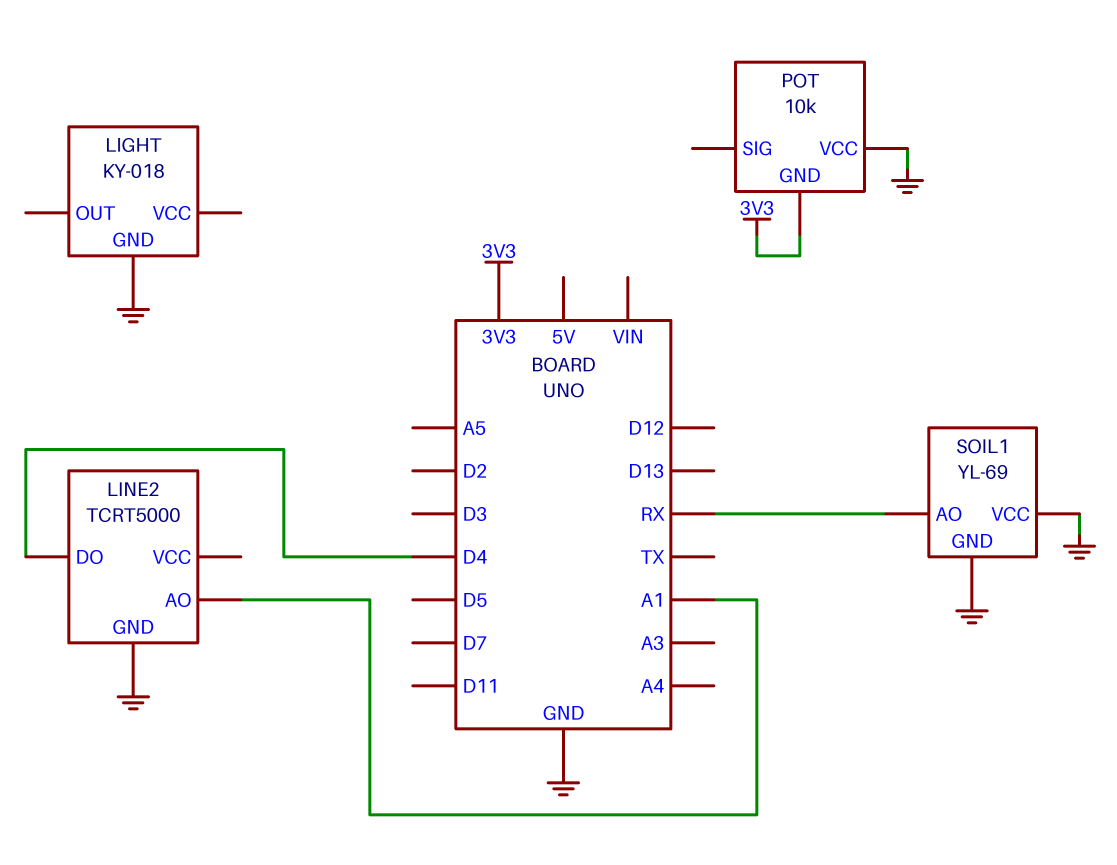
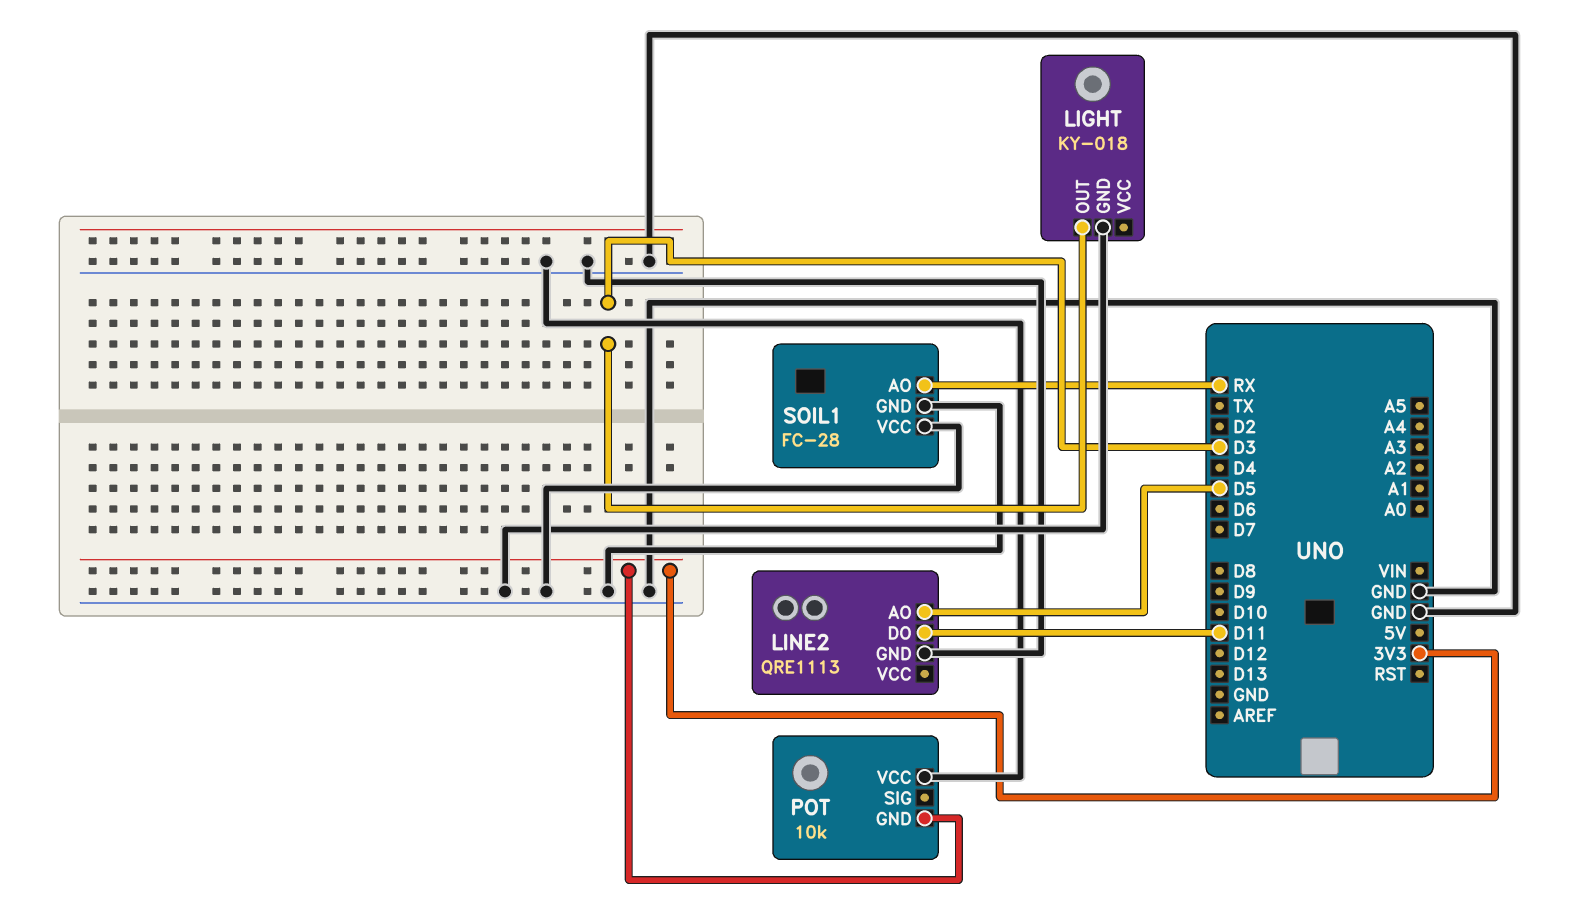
LIGHT pin OUT: none -> D3
LINE2: TCRT5000 -> QRE1113
LINE2 pin AO: A1 -> D5
LINE2 pin DO: D4 -> D11
SOIL1: YL-69 -> FC-28

